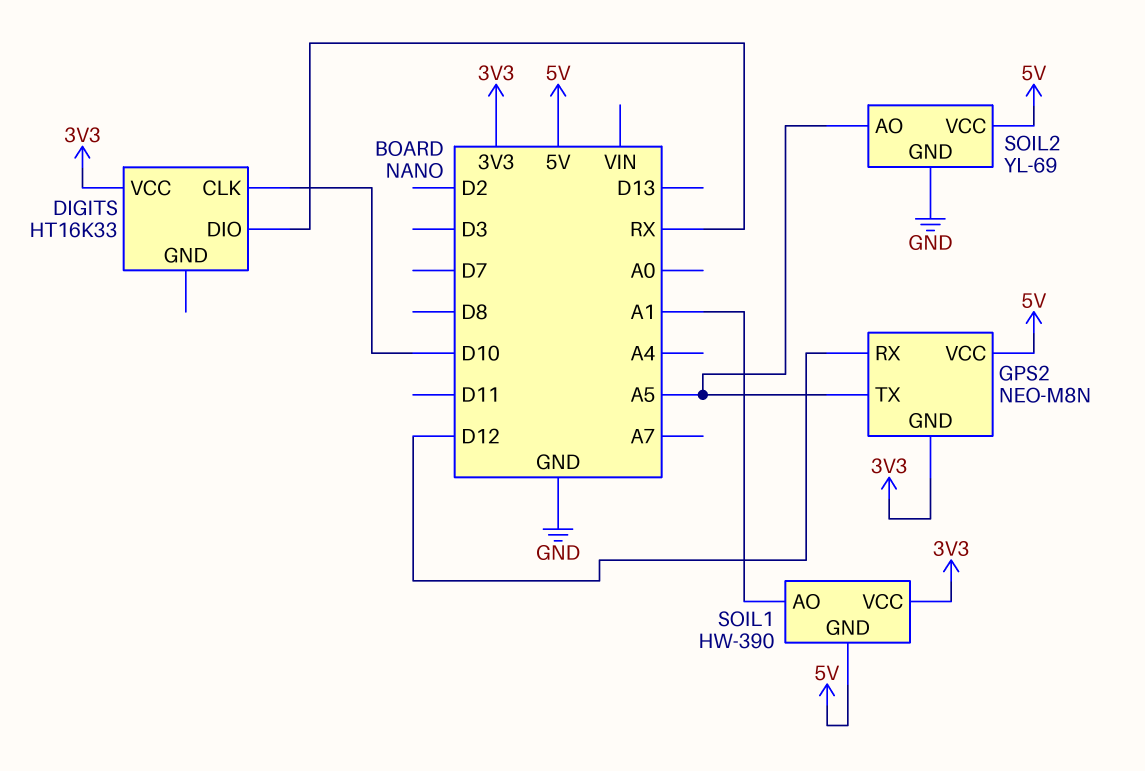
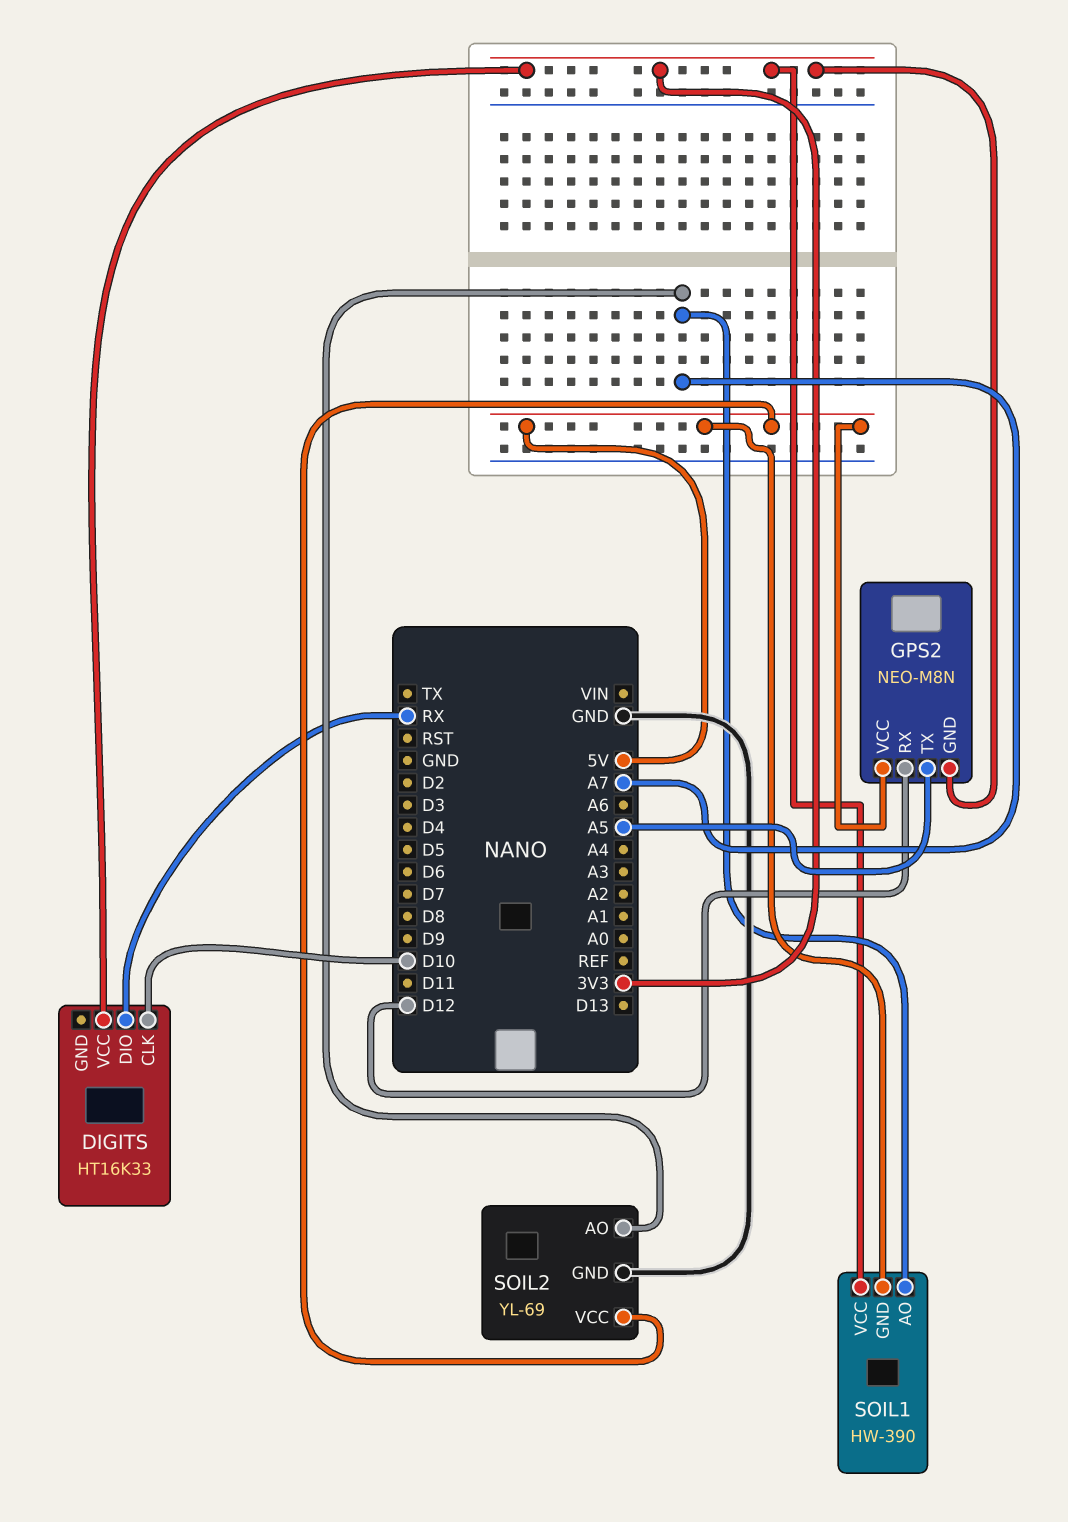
SOIL1 pin AO: A1 -> A7
SOIL2 pin AO: A5 -> A7

